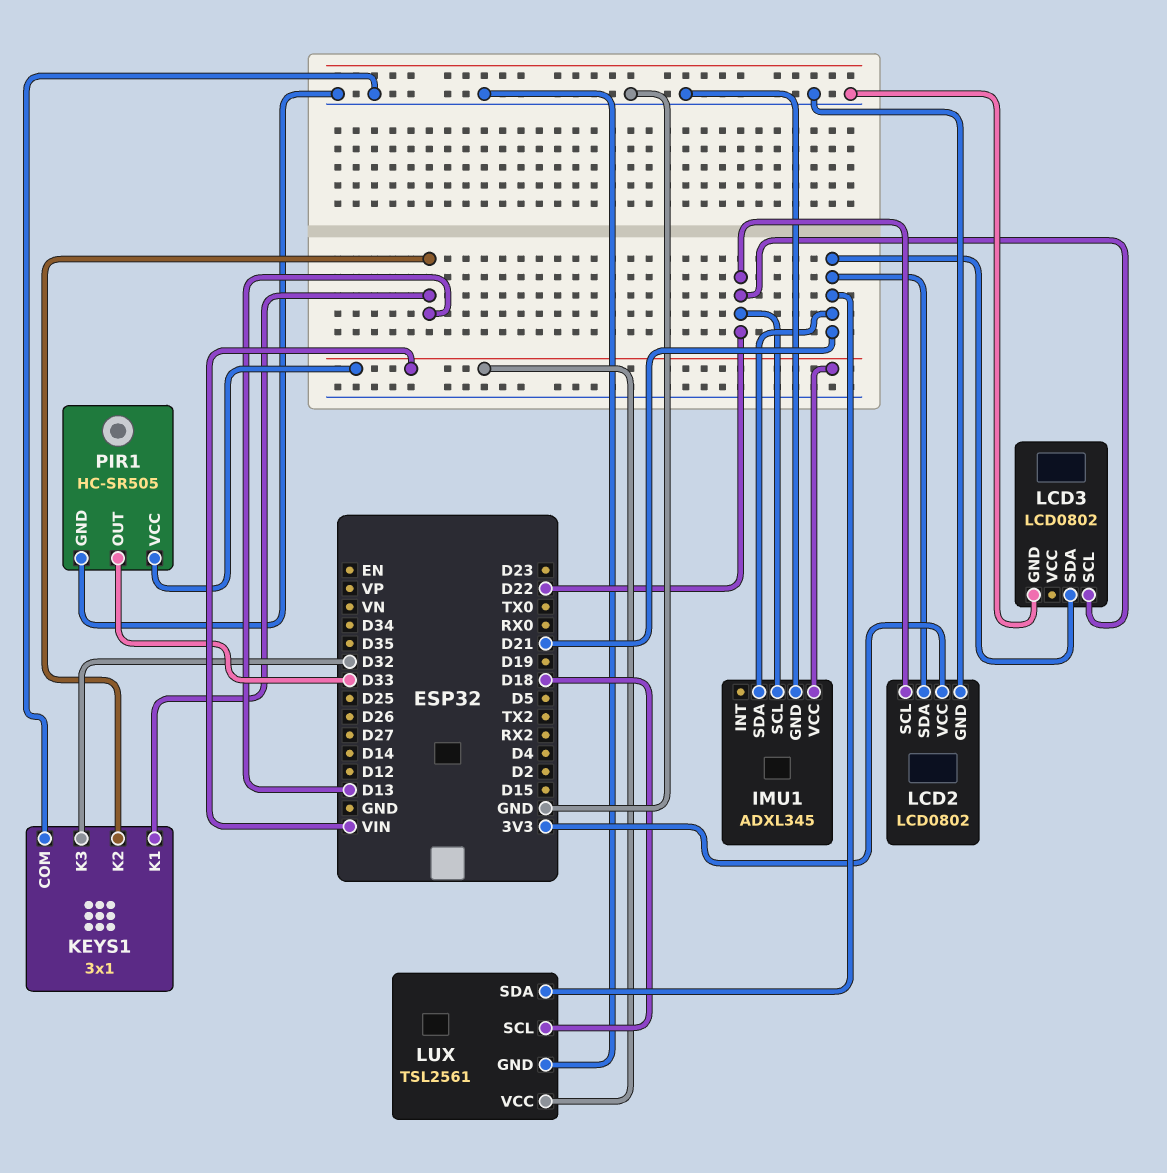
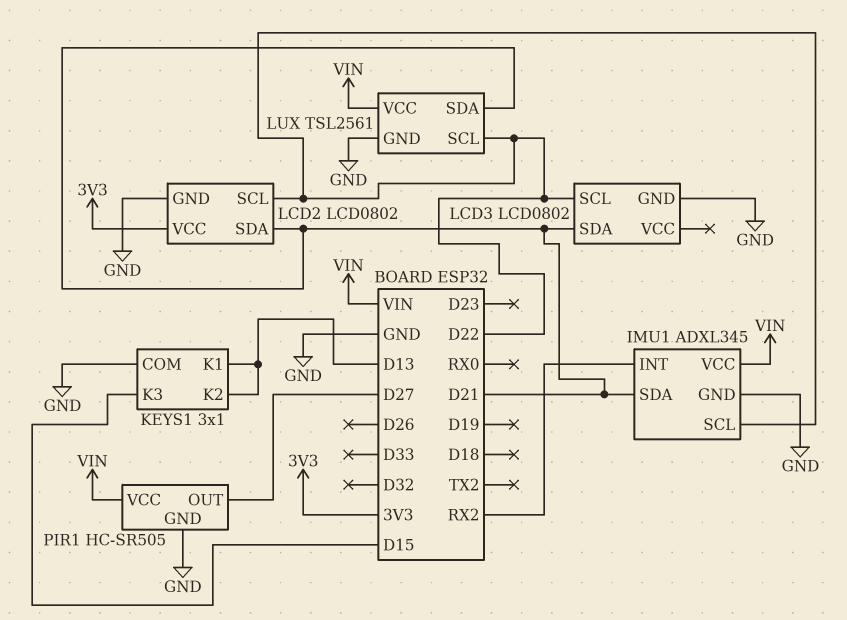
IMU1 pin INT: none -> RX2
KEYS1 pin K3: D32 -> D15
LUX pin SCL: D18 -> D22
PIR1 pin OUT: D33 -> D27

